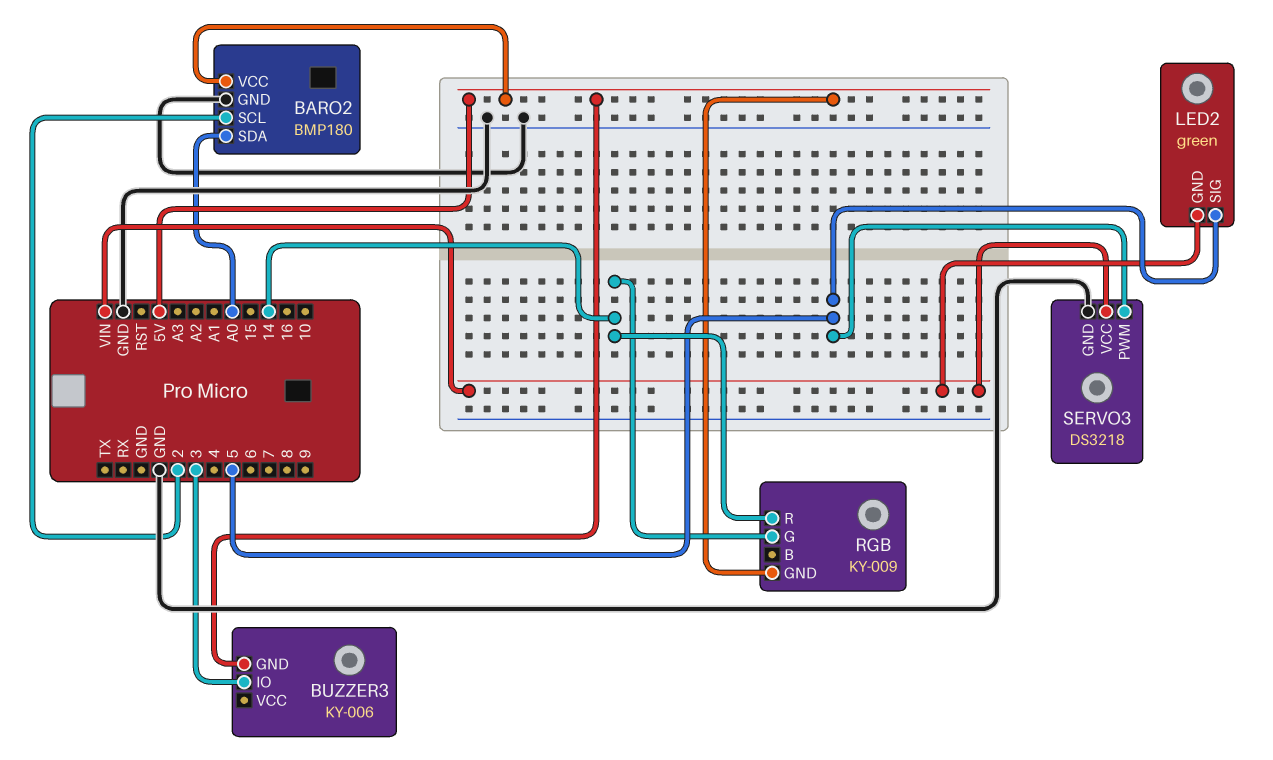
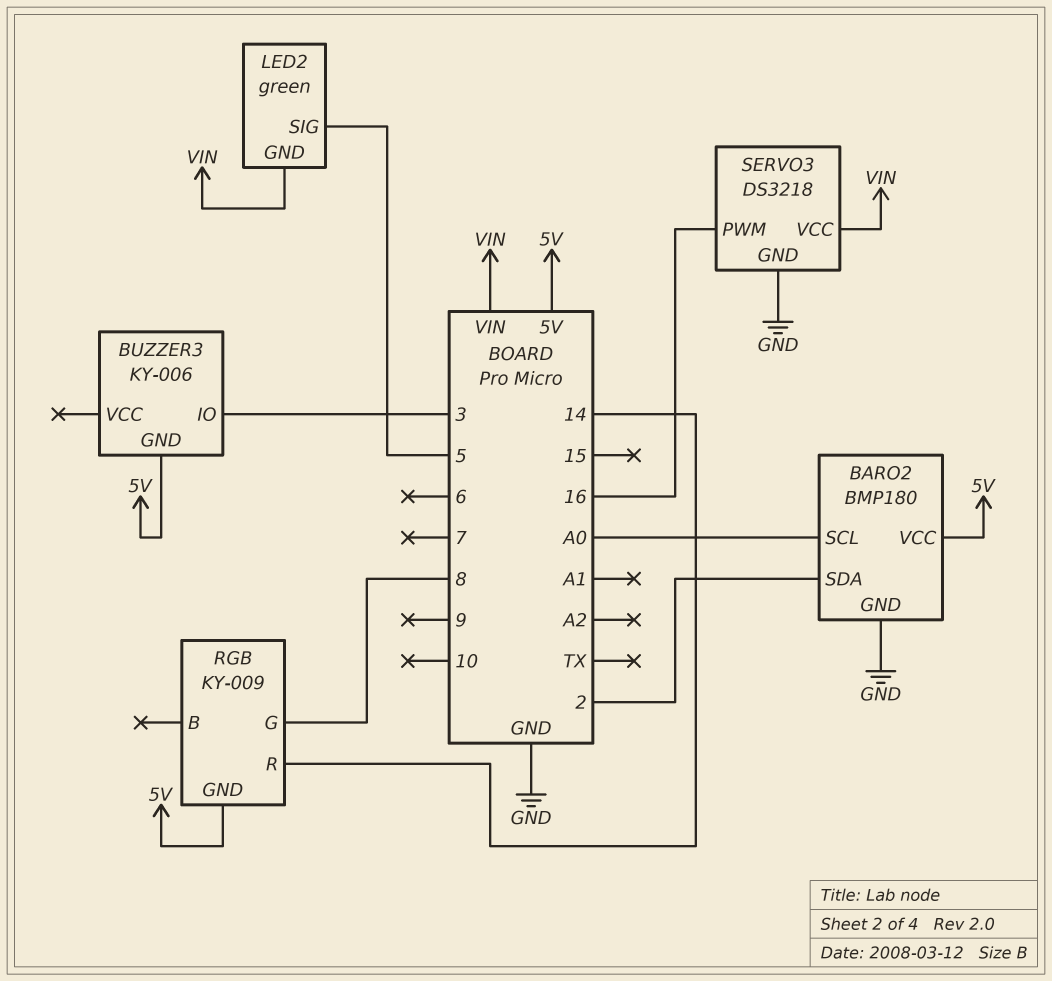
BARO2 pin SCL: 2 -> A0
BARO2 pin SDA: A0 -> 2
RGB pin G: 14 -> 8
SERVO3 pin PWM: 5 -> 16

